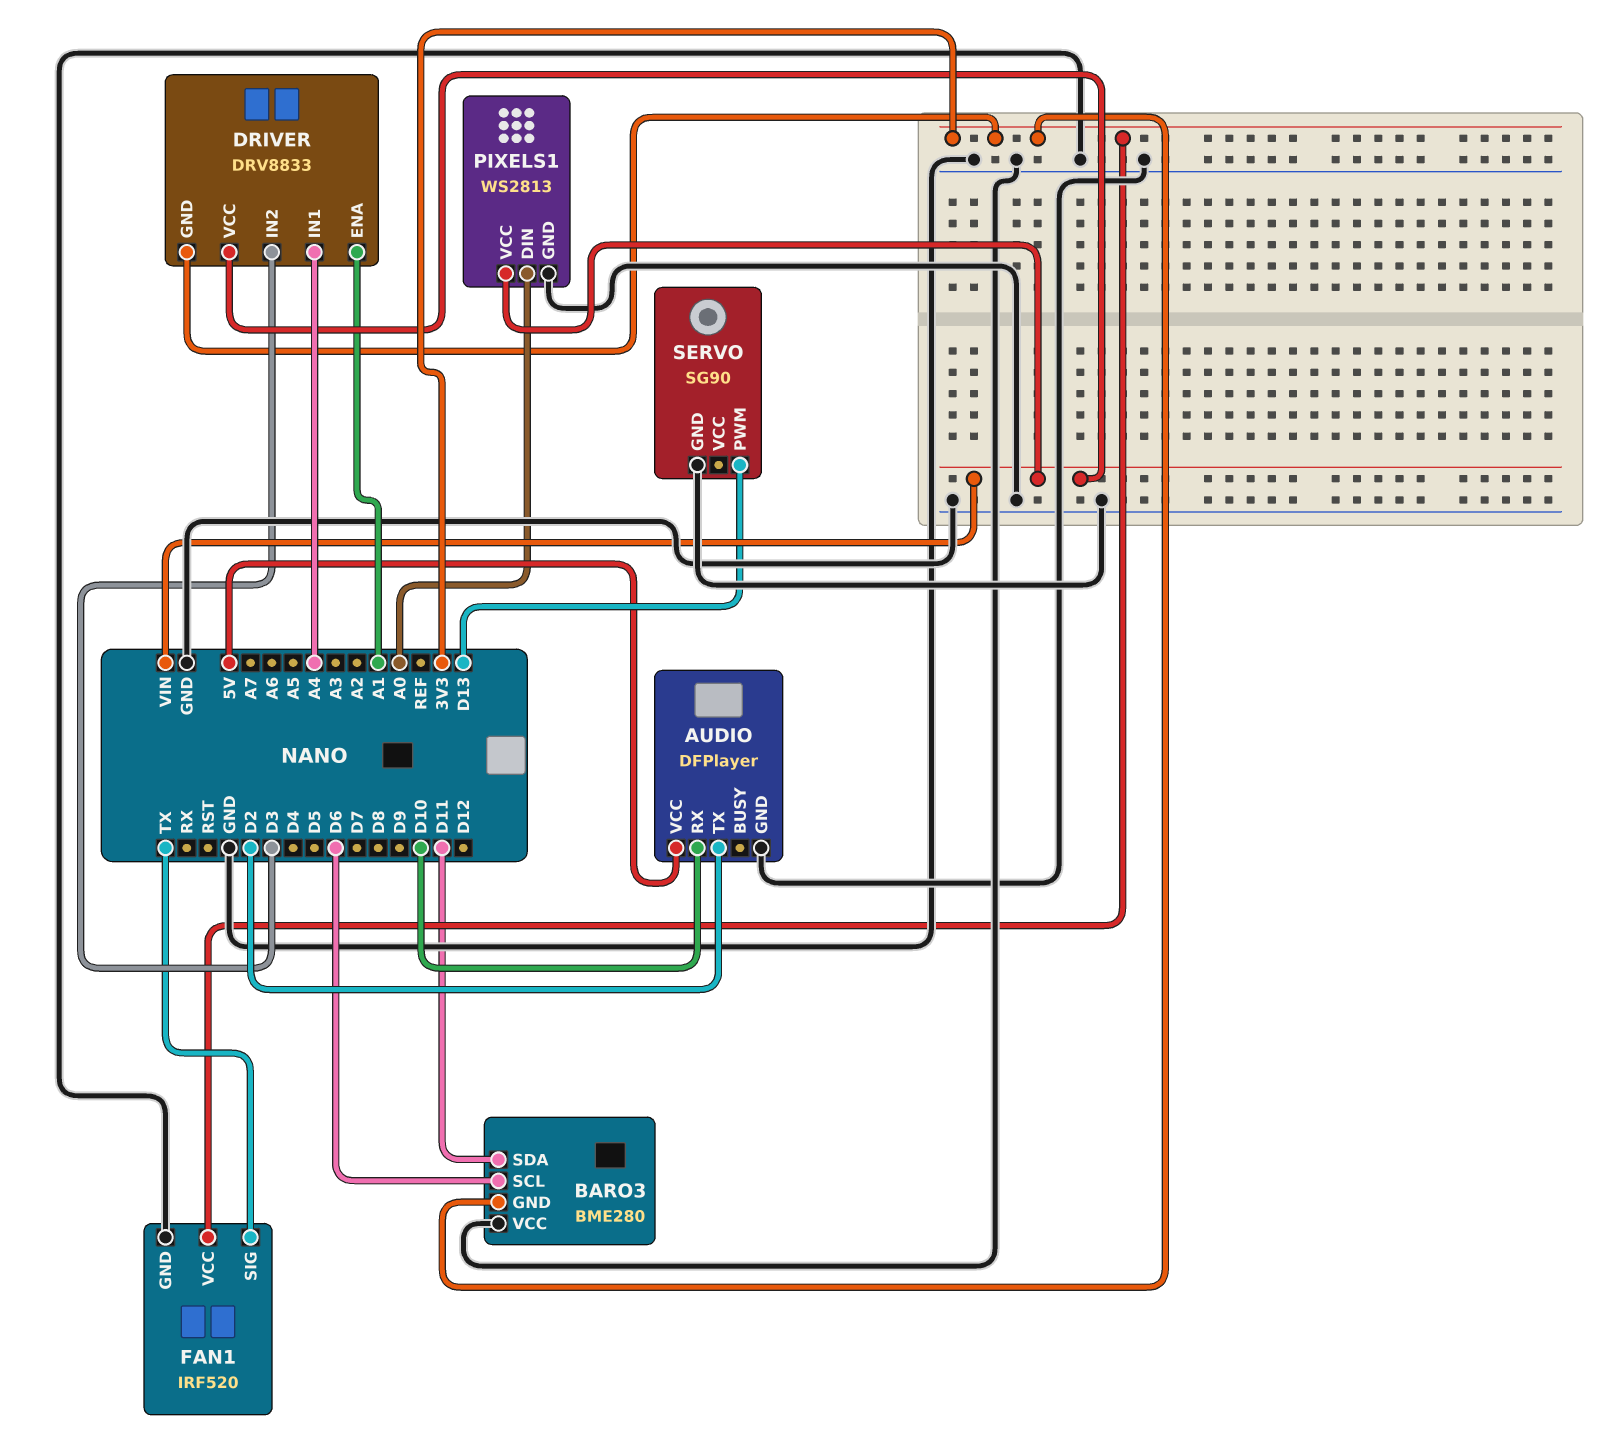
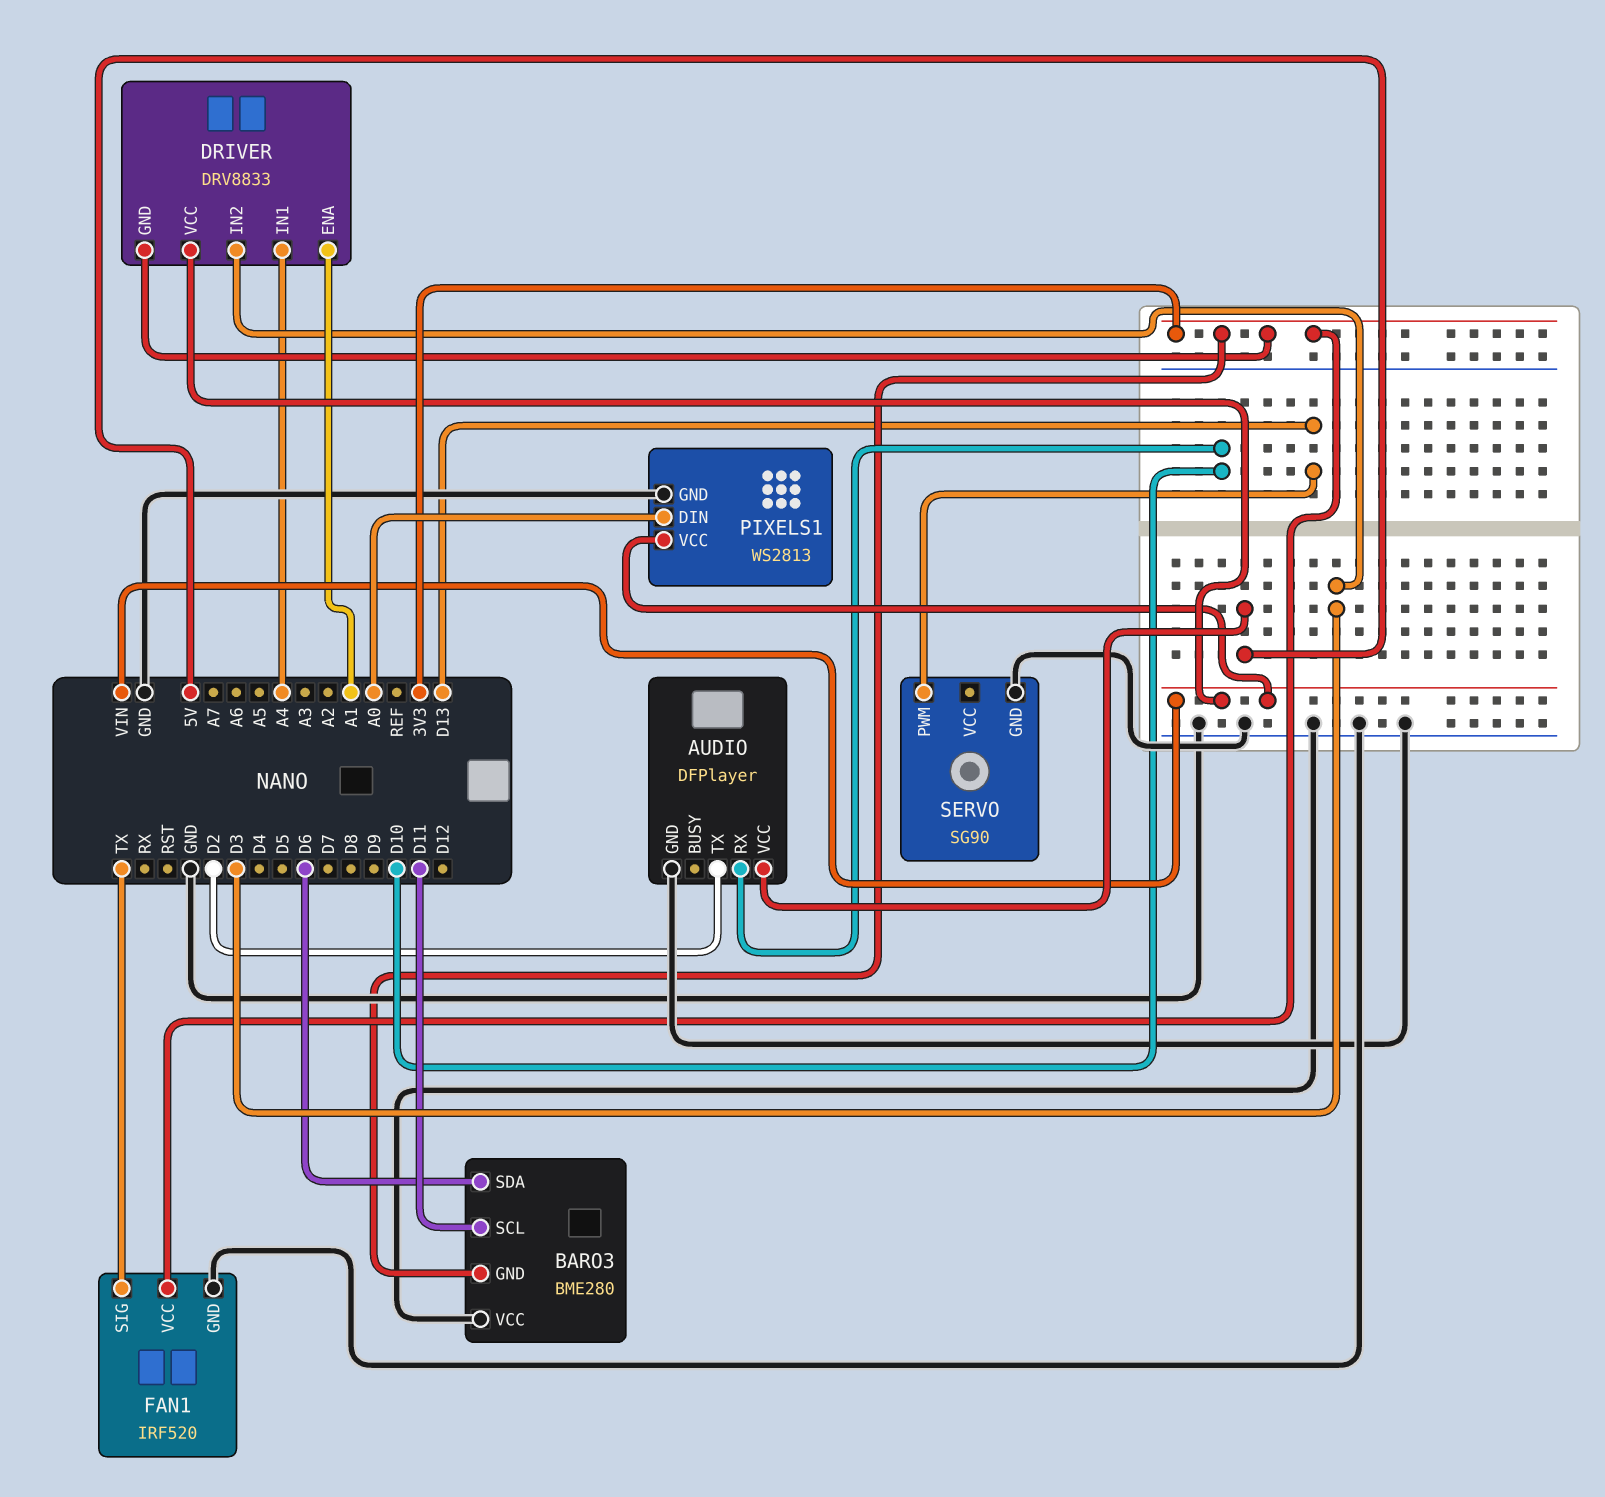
BARO3 pin SCL: D6 -> D11
BARO3 pin SDA: D11 -> D6

